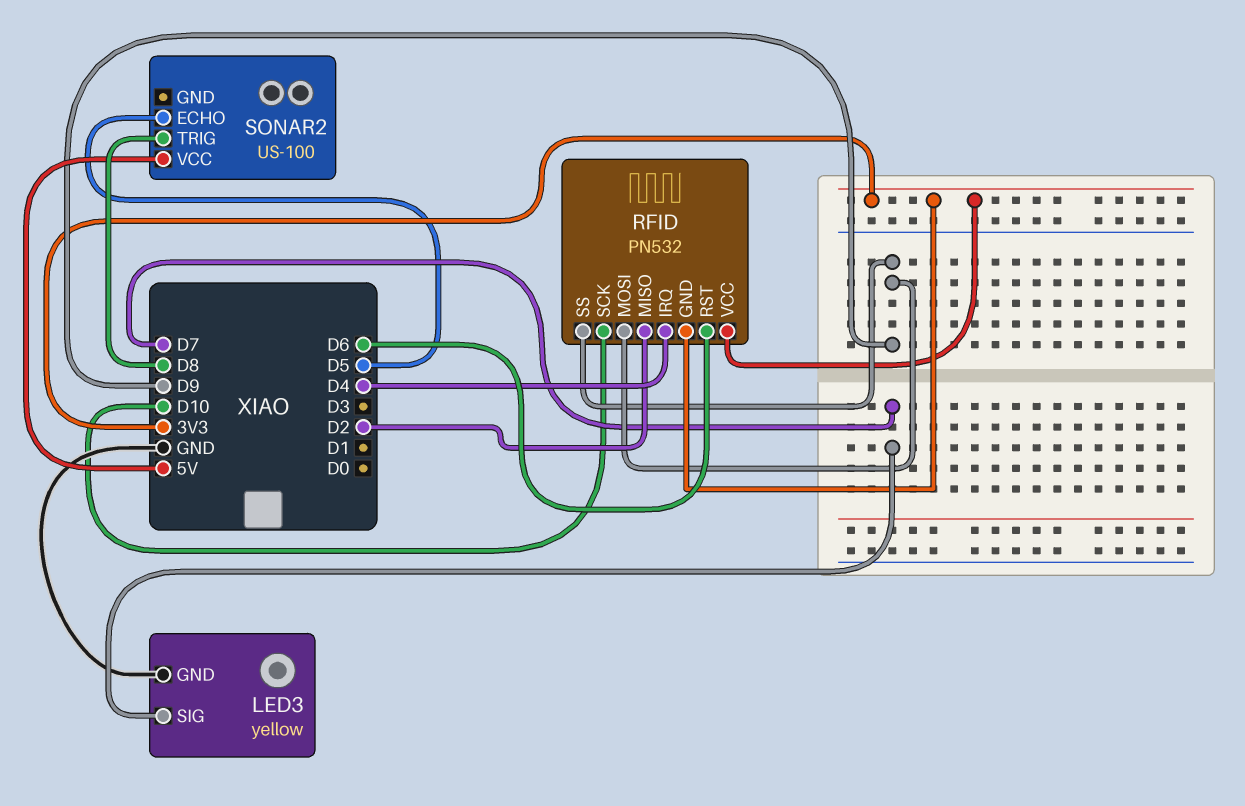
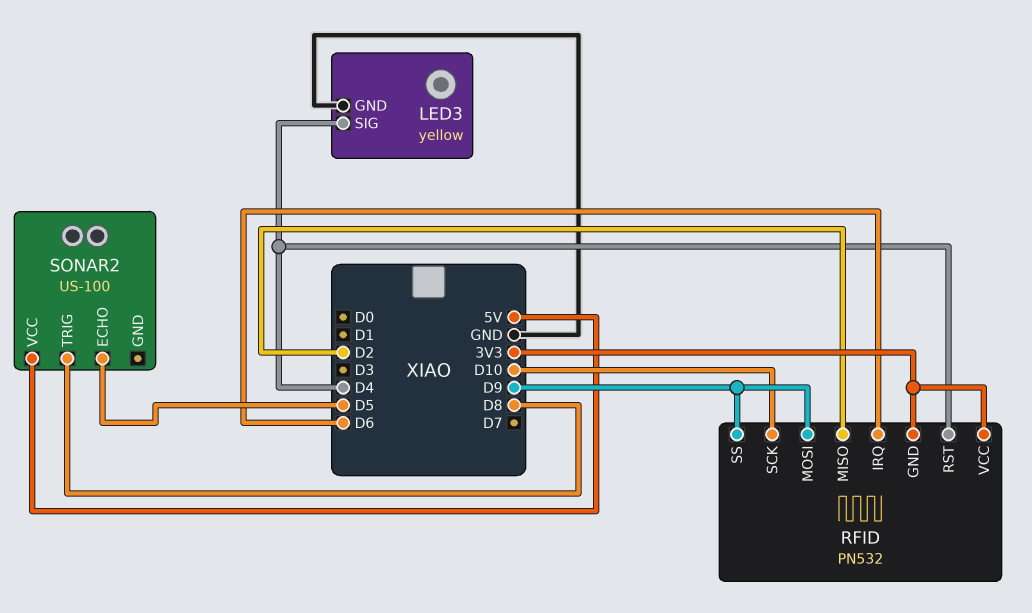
LED3 pin SIG: D7 -> D4
RFID pin IRQ: D4 -> D6
RFID pin RST: D6 -> D4

